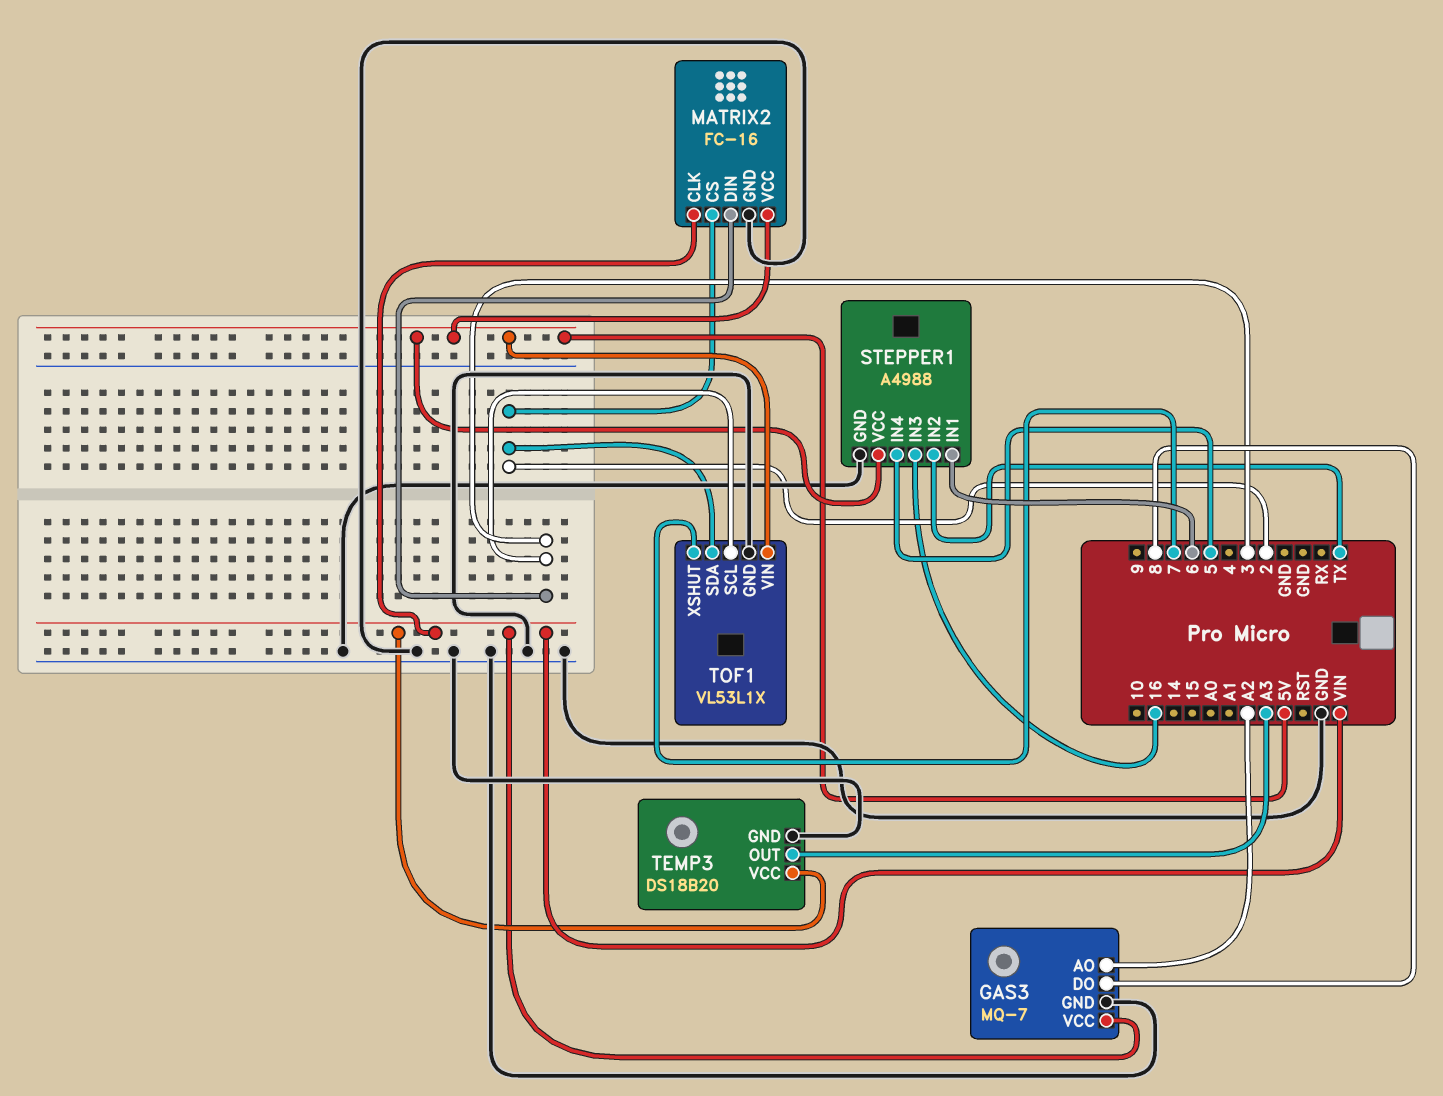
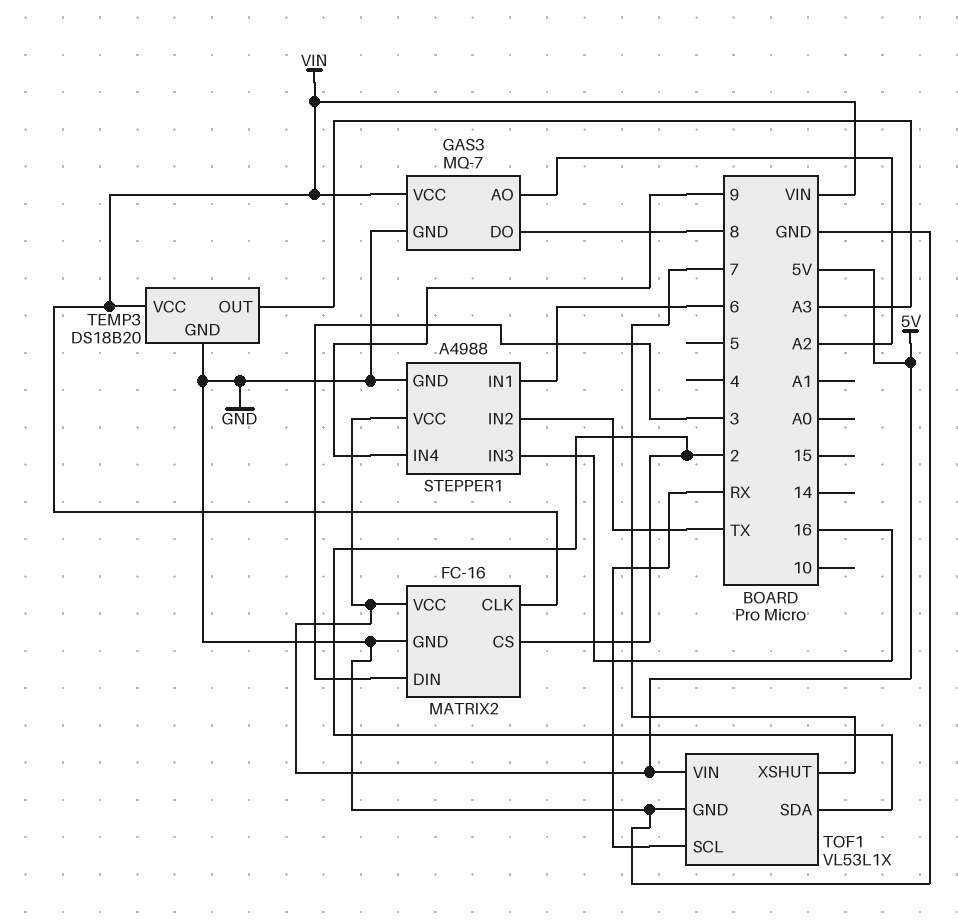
STEPPER1 pin IN4: 5 -> 9
TOF1 pin SCL: 3 -> RX

